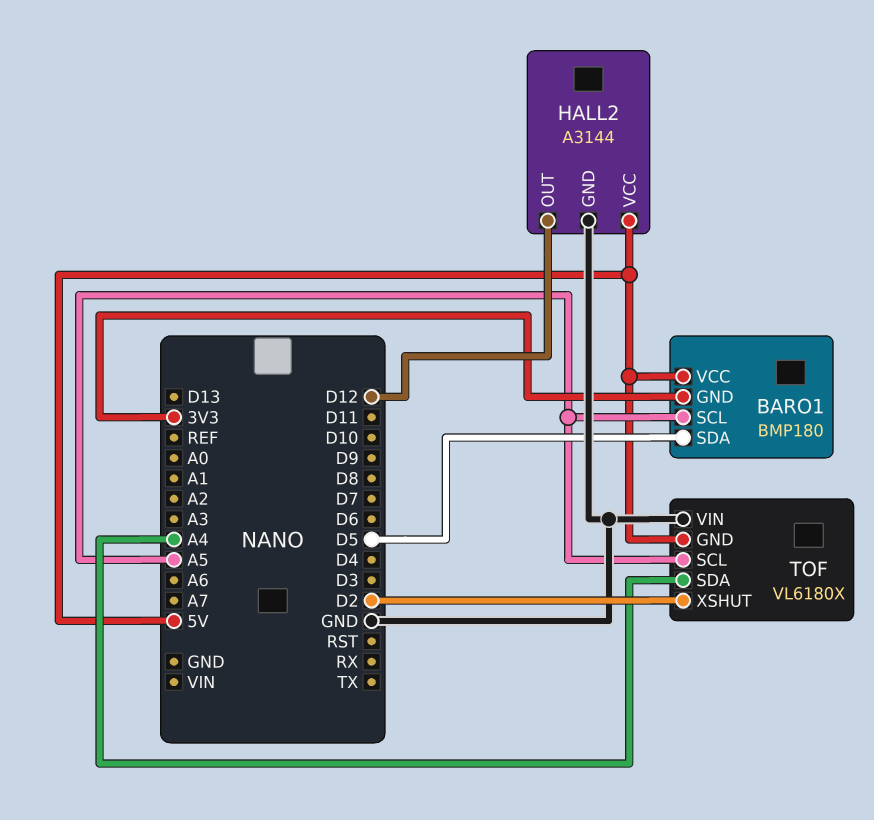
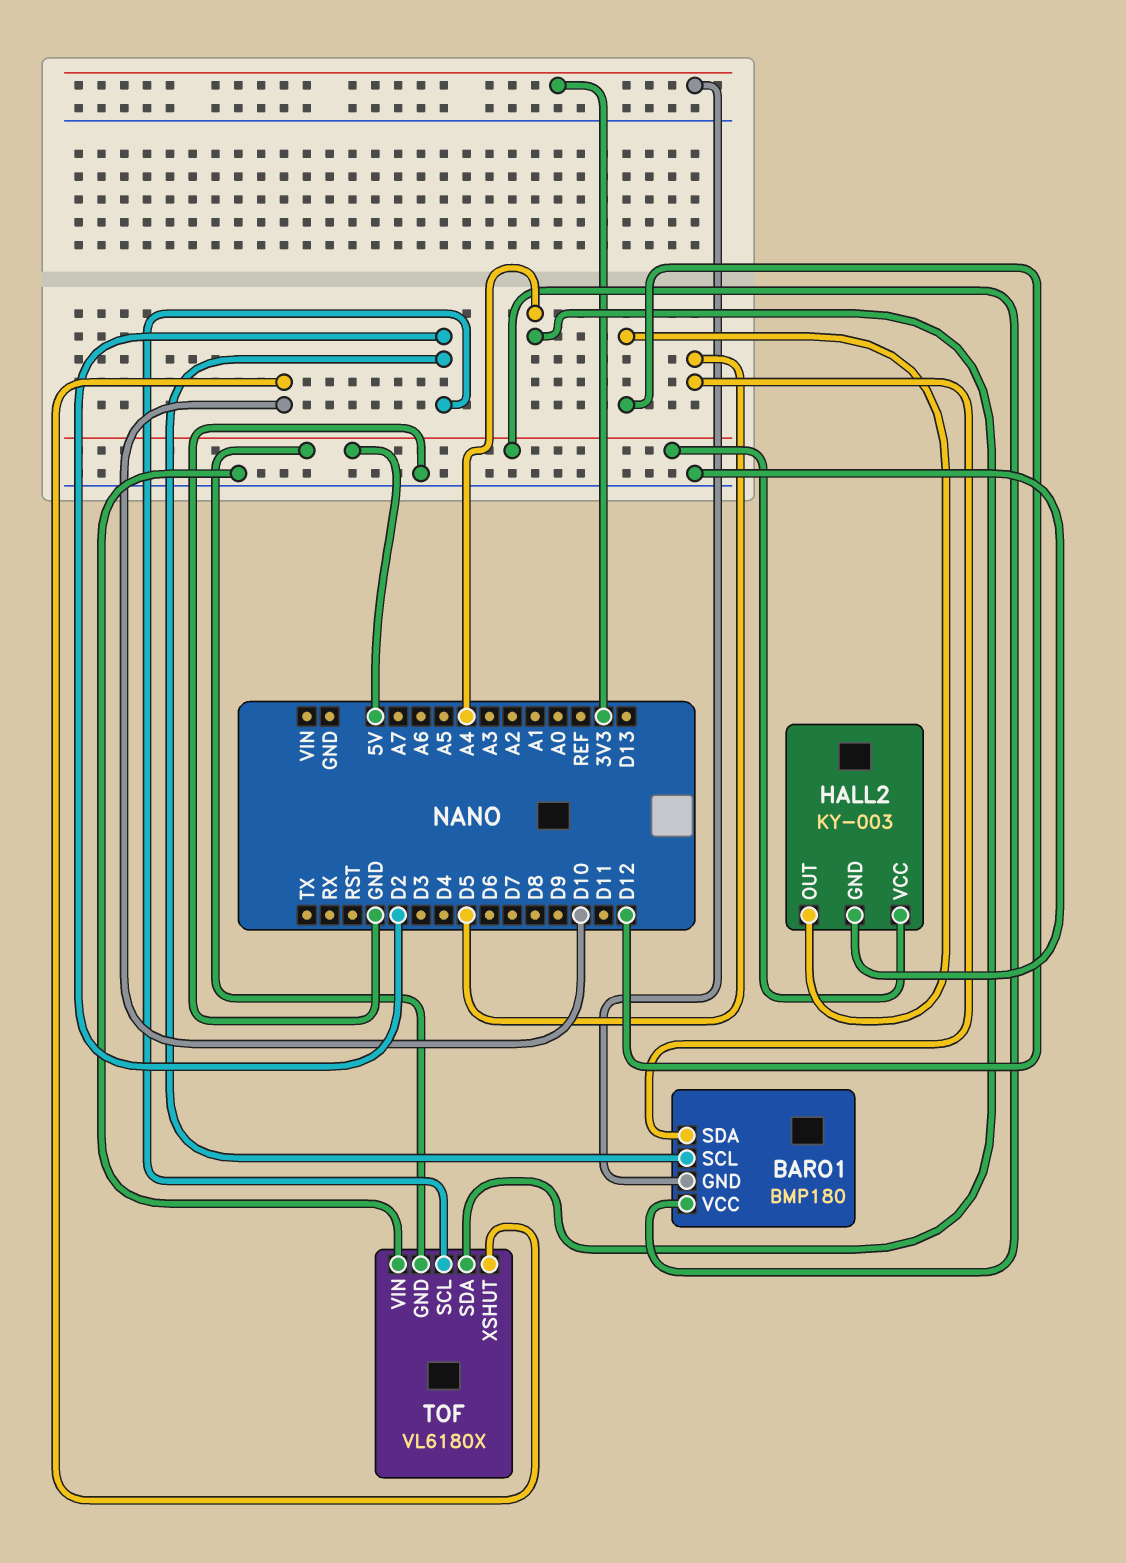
BARO1 pin SCL: A5 -> D2
HALL2: A3144 -> KY-003
TOF pin SCL: A5 -> D2
TOF pin XSHUT: D2 -> D10

